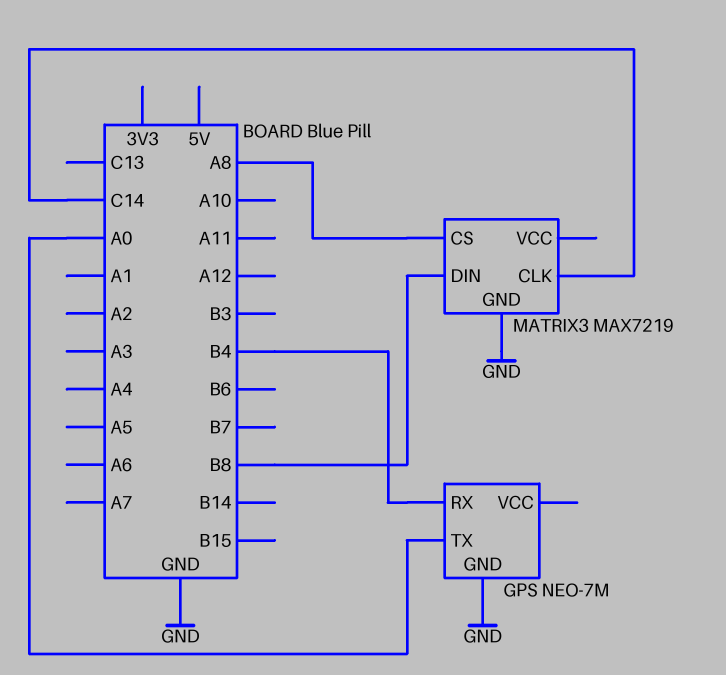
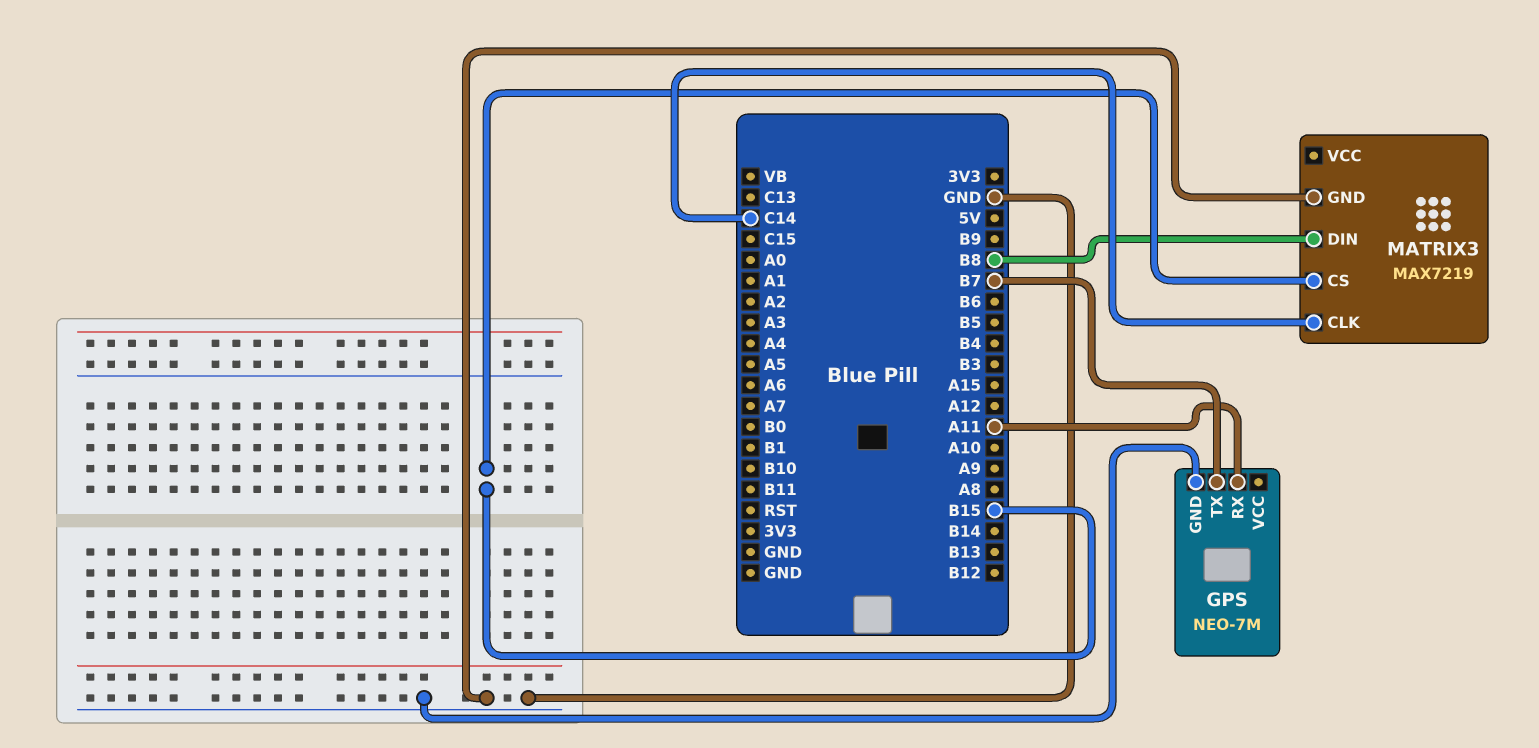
GPS pin RX: B4 -> A11
GPS pin TX: A0 -> B7
MATRIX3 pin CS: A8 -> B15

